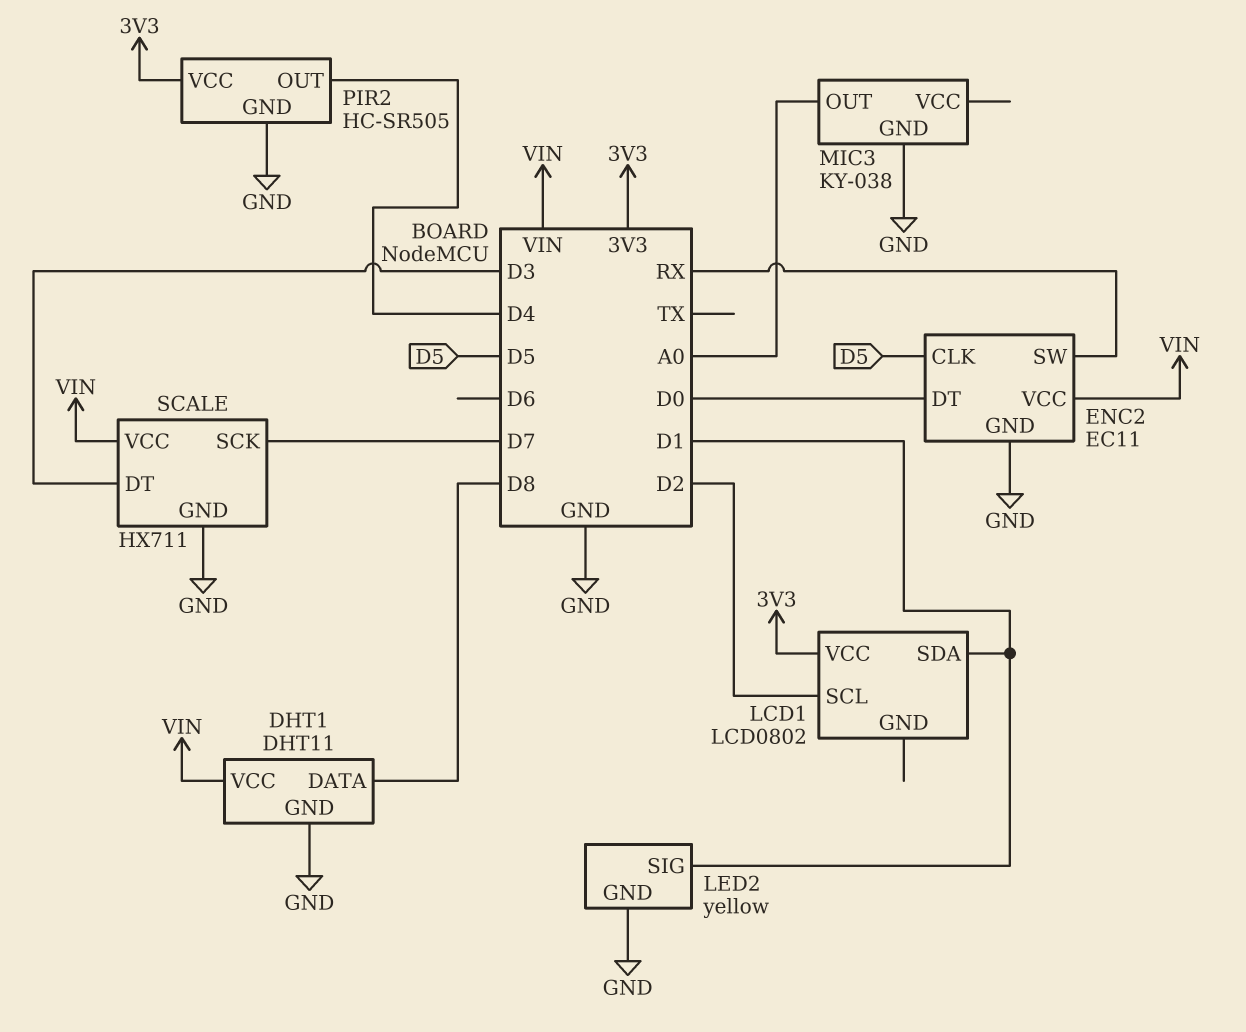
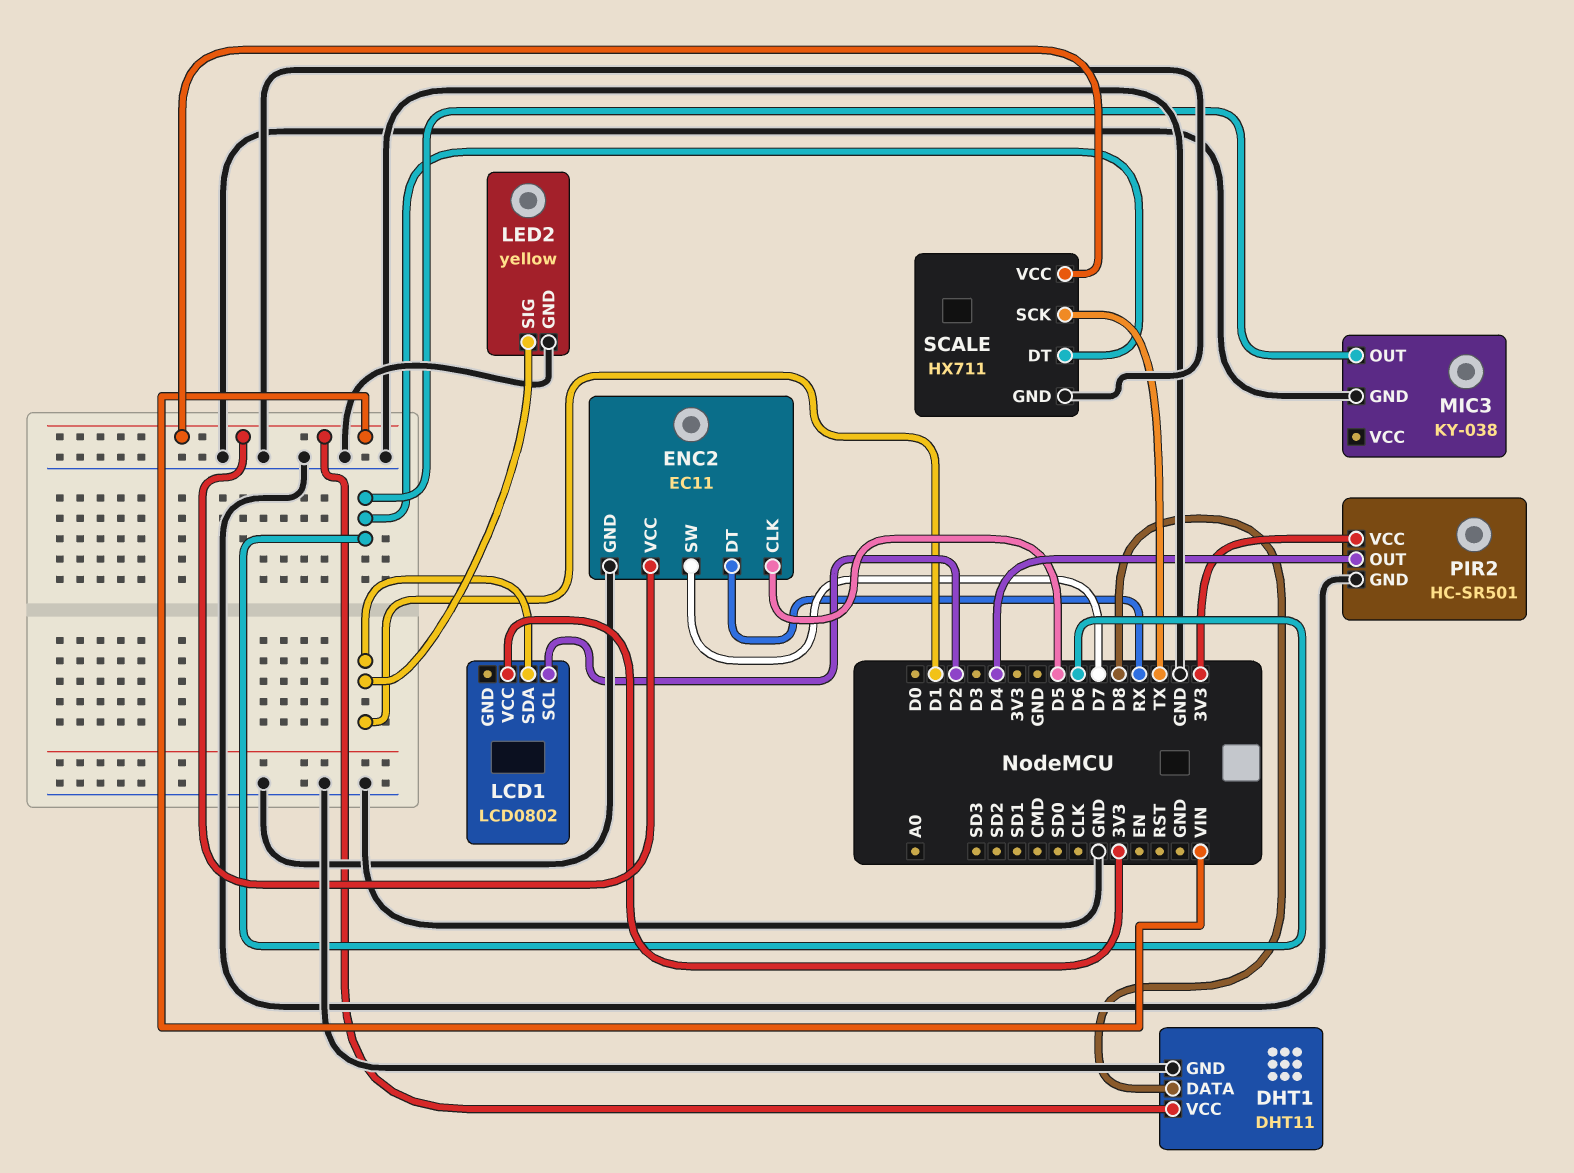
ENC2 pin DT: D0 -> RX
ENC2 pin SW: RX -> D7
MIC3 pin OUT: A0 -> D6
PIR2: HC-SR505 -> HC-SR501
SCALE pin DT: D3 -> D6
SCALE pin SCK: D7 -> TX

